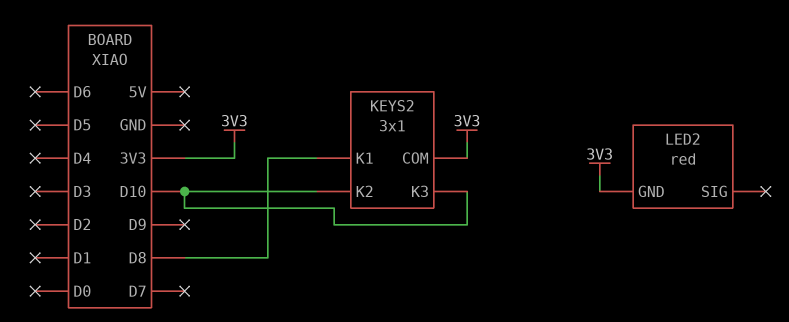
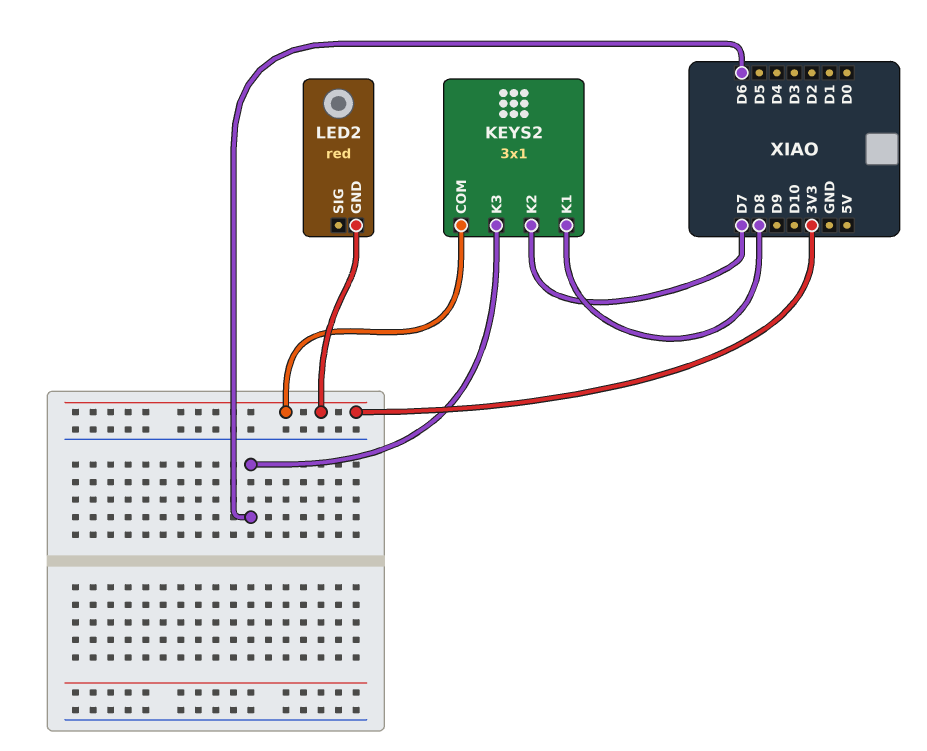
KEYS2 pin K2: D10 -> D7
KEYS2 pin K3: D10 -> D6

